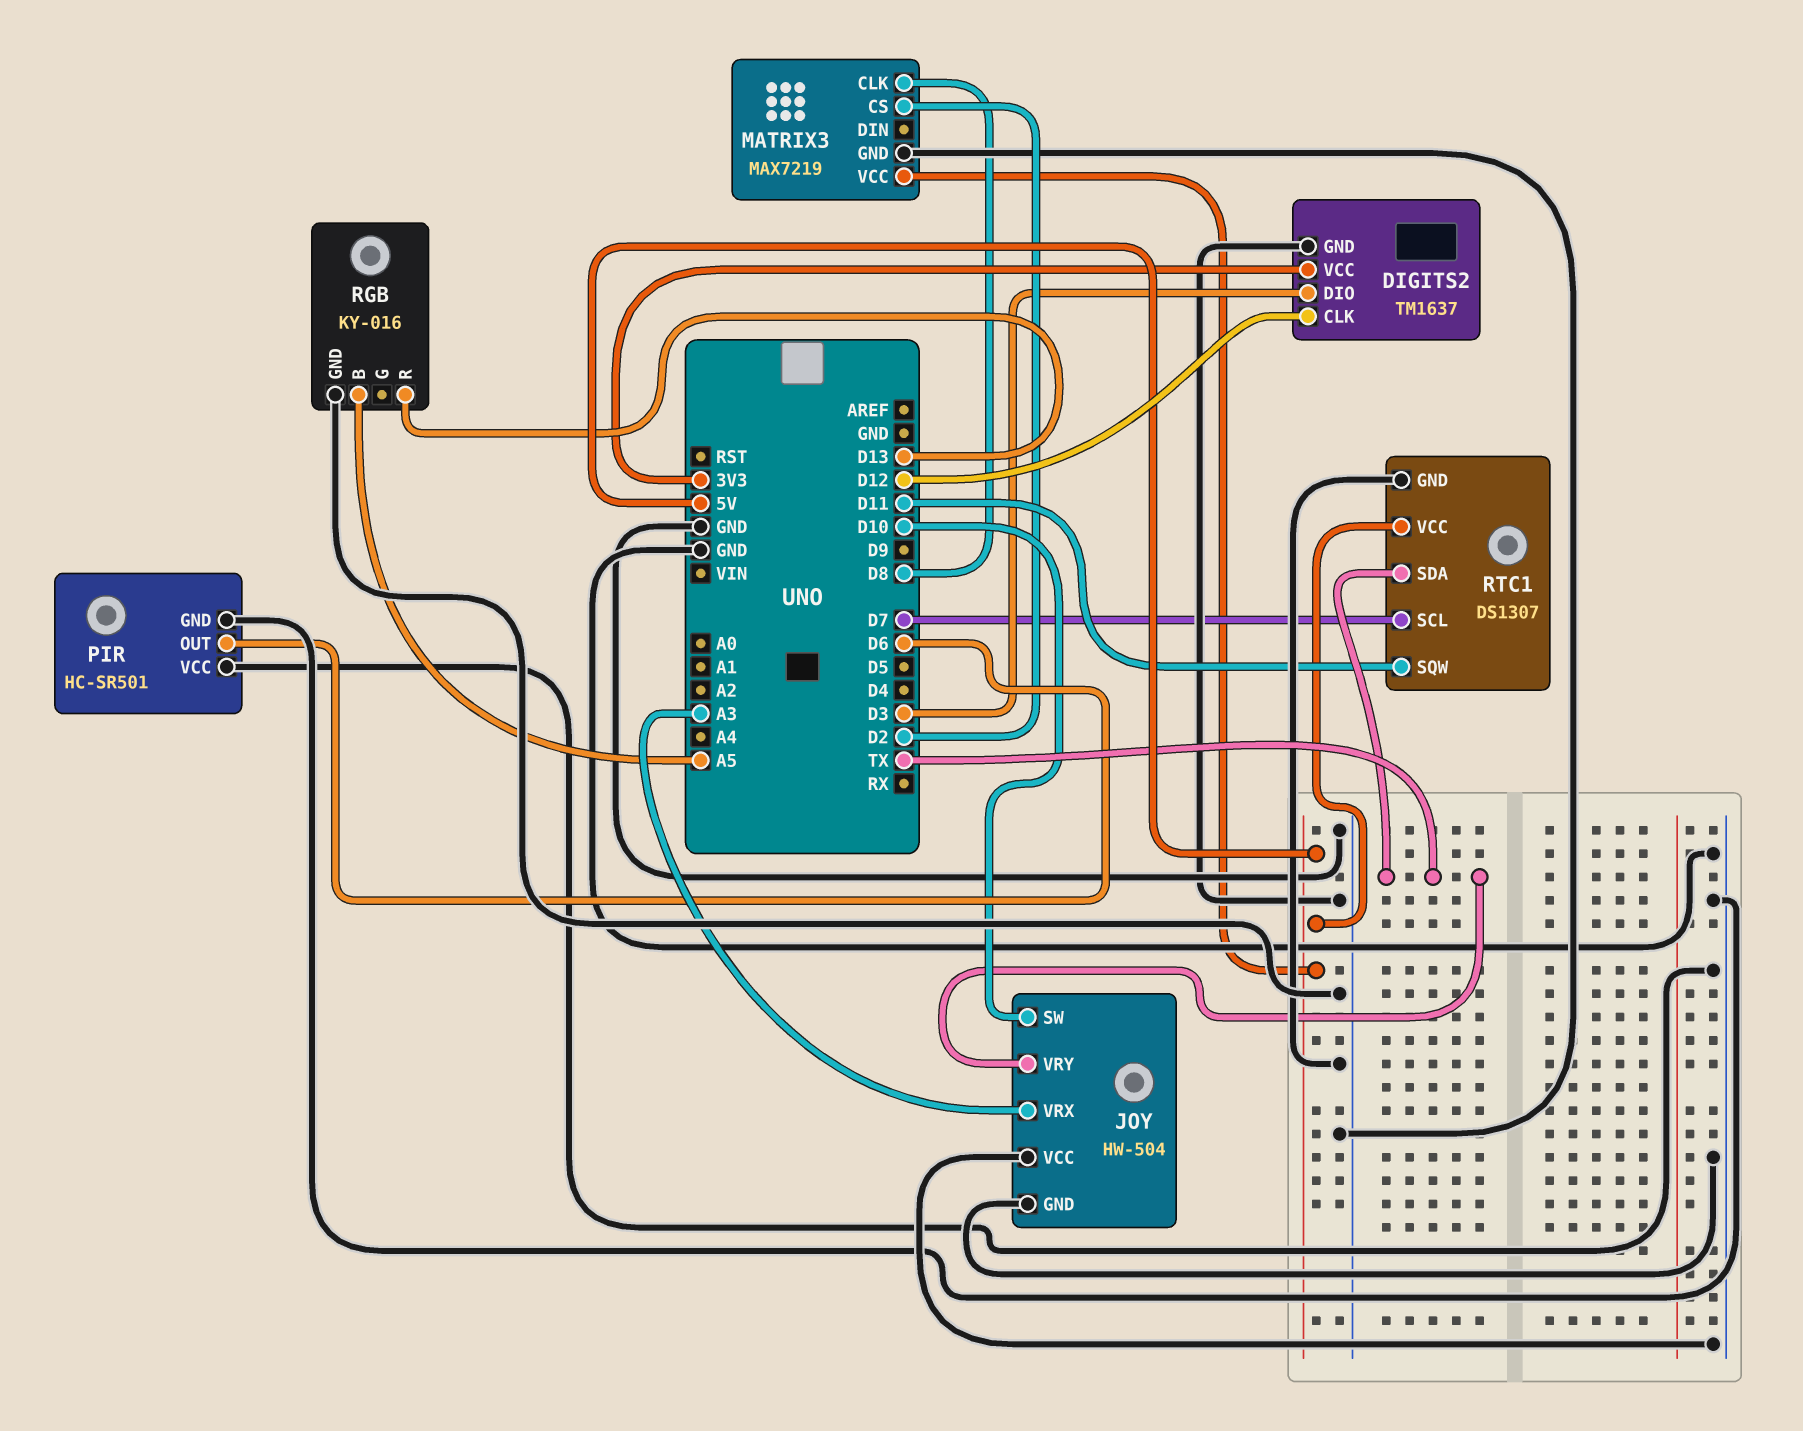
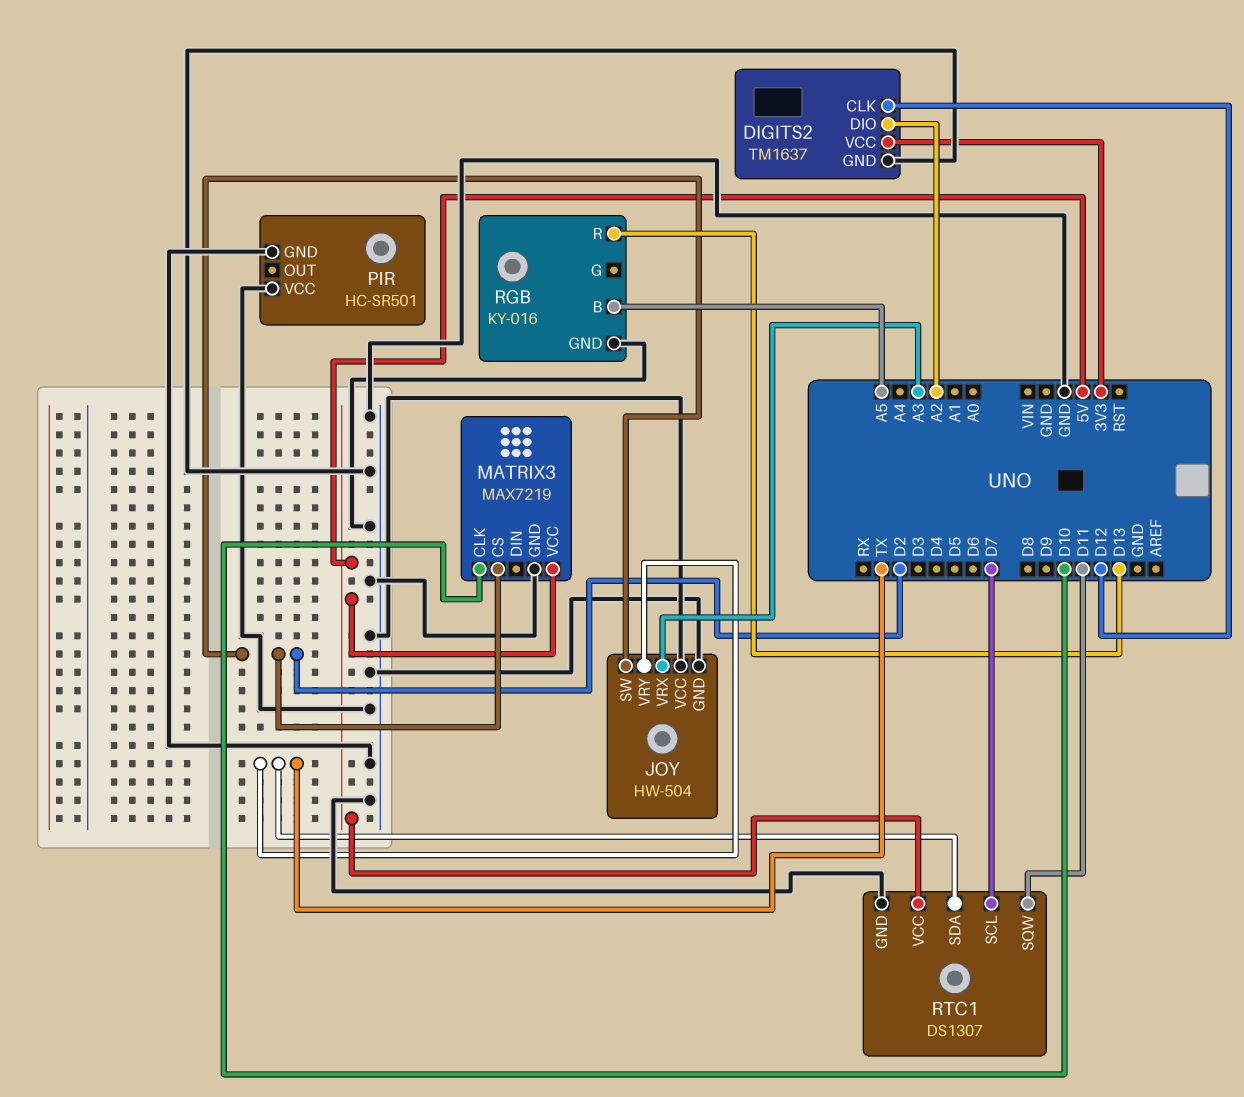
DIGITS2 pin DIO: D3 -> A2
JOY pin SW: D10 -> D2
MATRIX3 pin CLK: D8 -> D10
PIR pin OUT: D6 -> none

